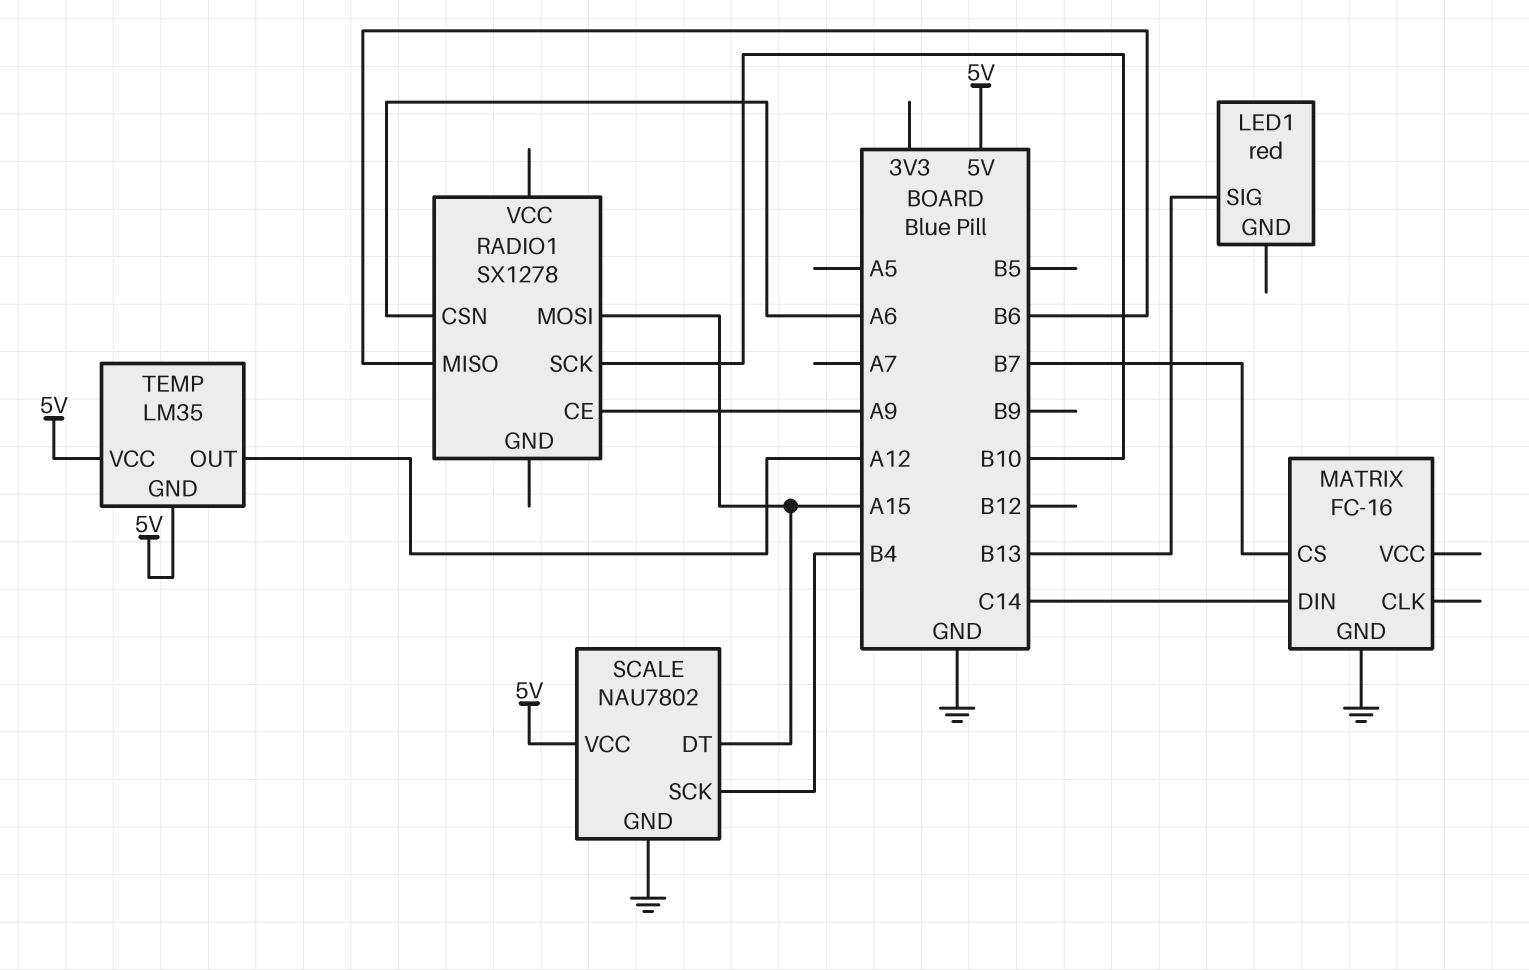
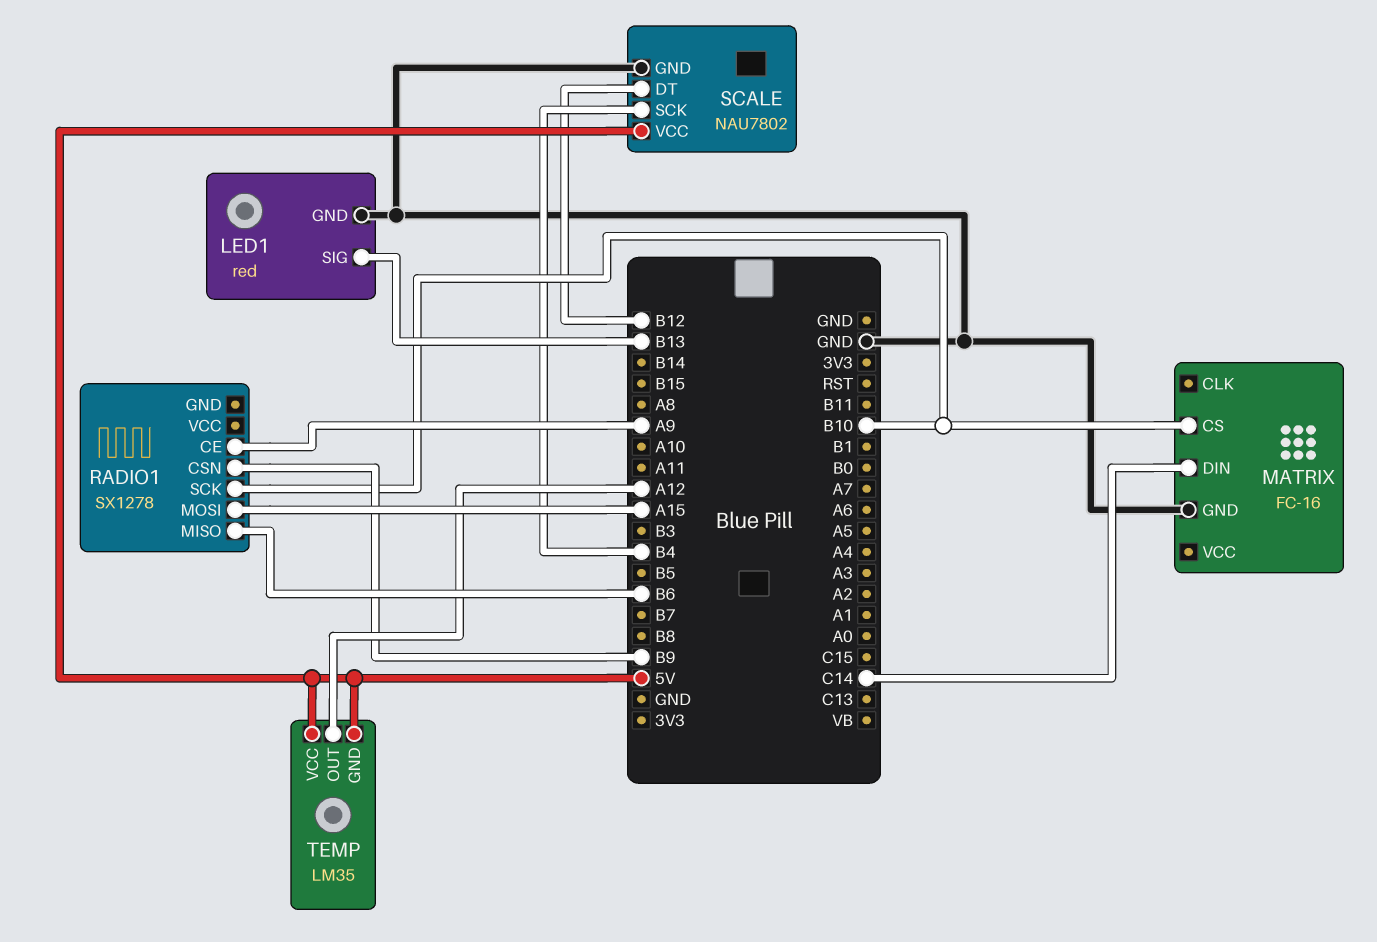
LED1 pin GND: none -> GND
MATRIX pin CS: B7 -> B10
RADIO1 pin CSN: A6 -> B9
SCALE pin DT: A15 -> B12

